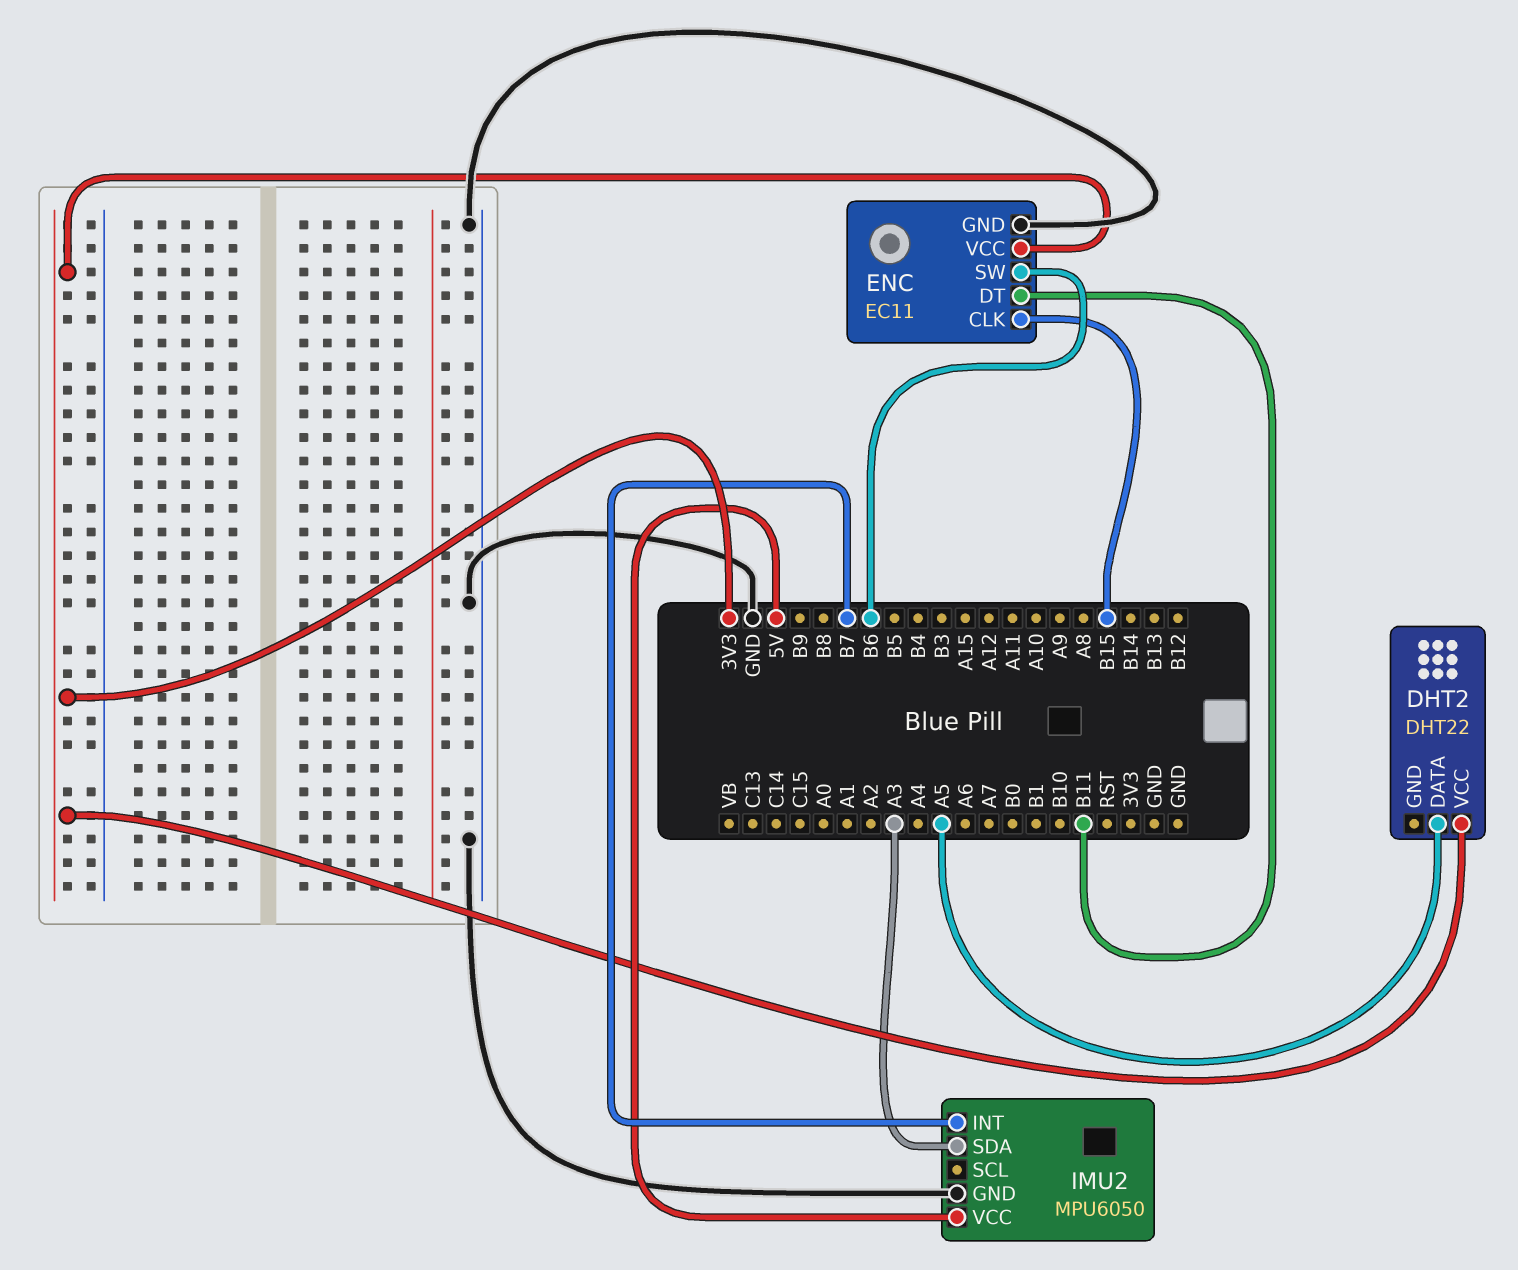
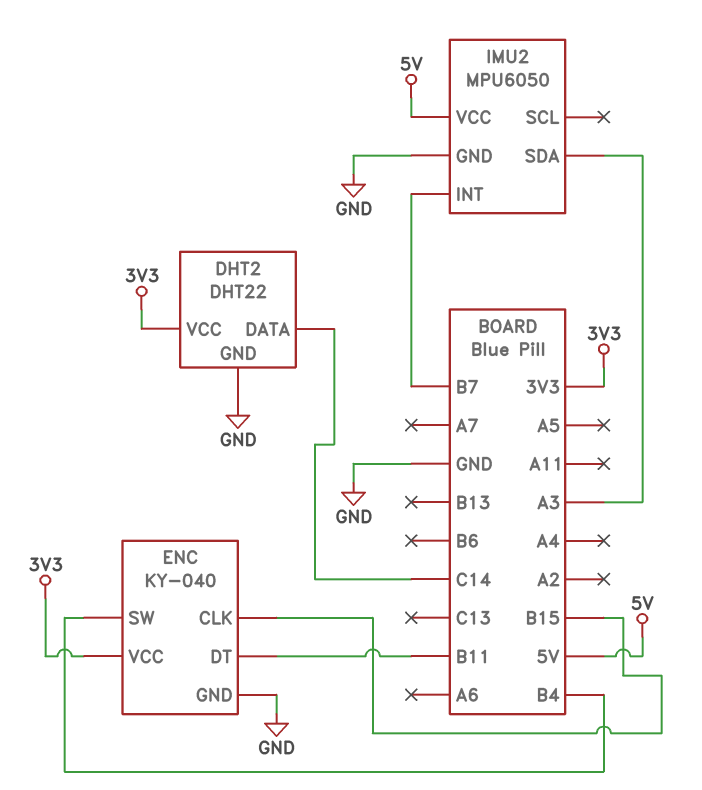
DHT2 pin DATA: A5 -> C14
DHT2 pin GND: none -> GND
ENC: EC11 -> KY-040
ENC pin SW: B6 -> B4

